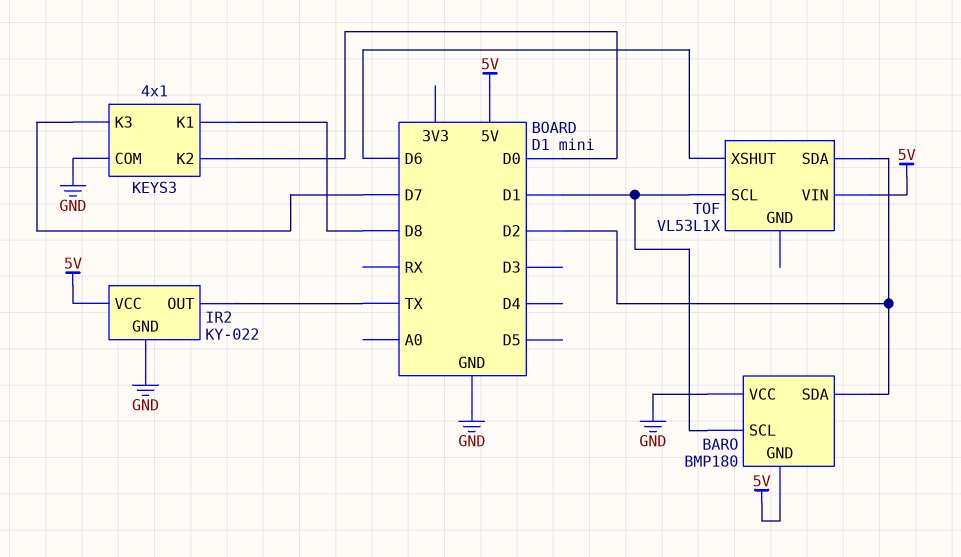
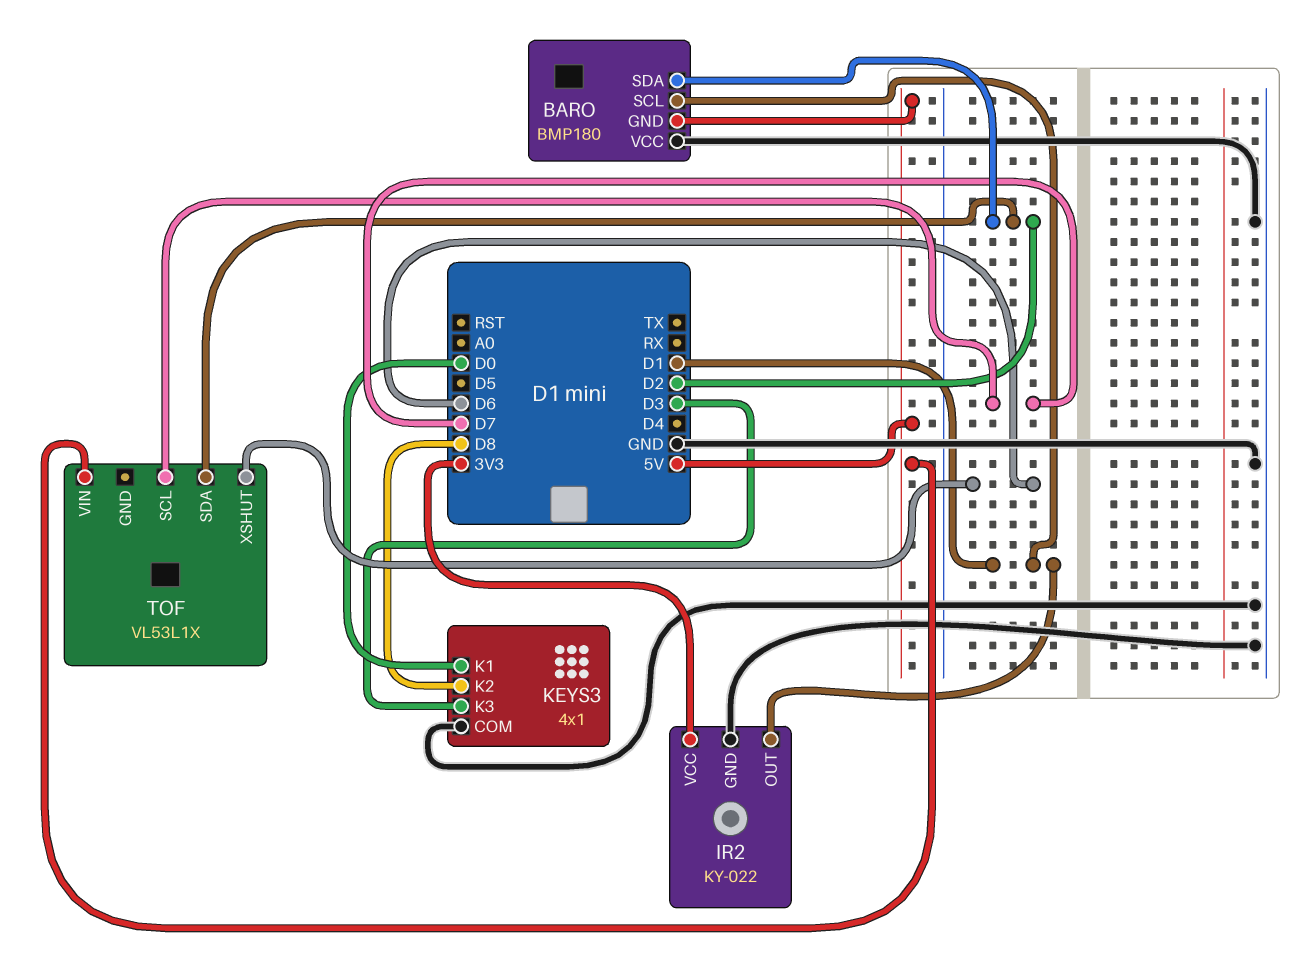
IR2 pin OUT: TX -> D1
IR2 pin VCC: 5V -> 3V3
KEYS3 pin K1: D8 -> D0
KEYS3 pin K2: D0 -> D8
KEYS3 pin K3: D7 -> D3
TOF pin SCL: D1 -> D7

